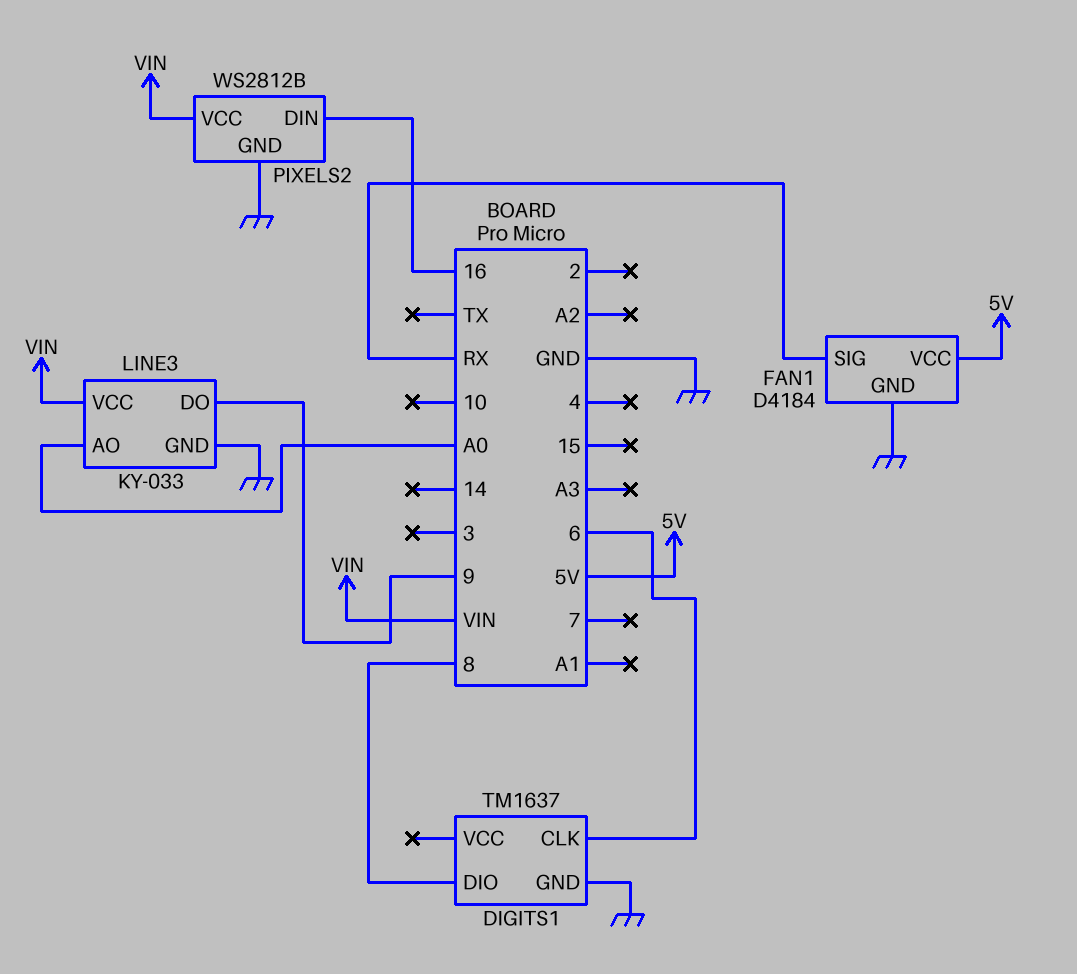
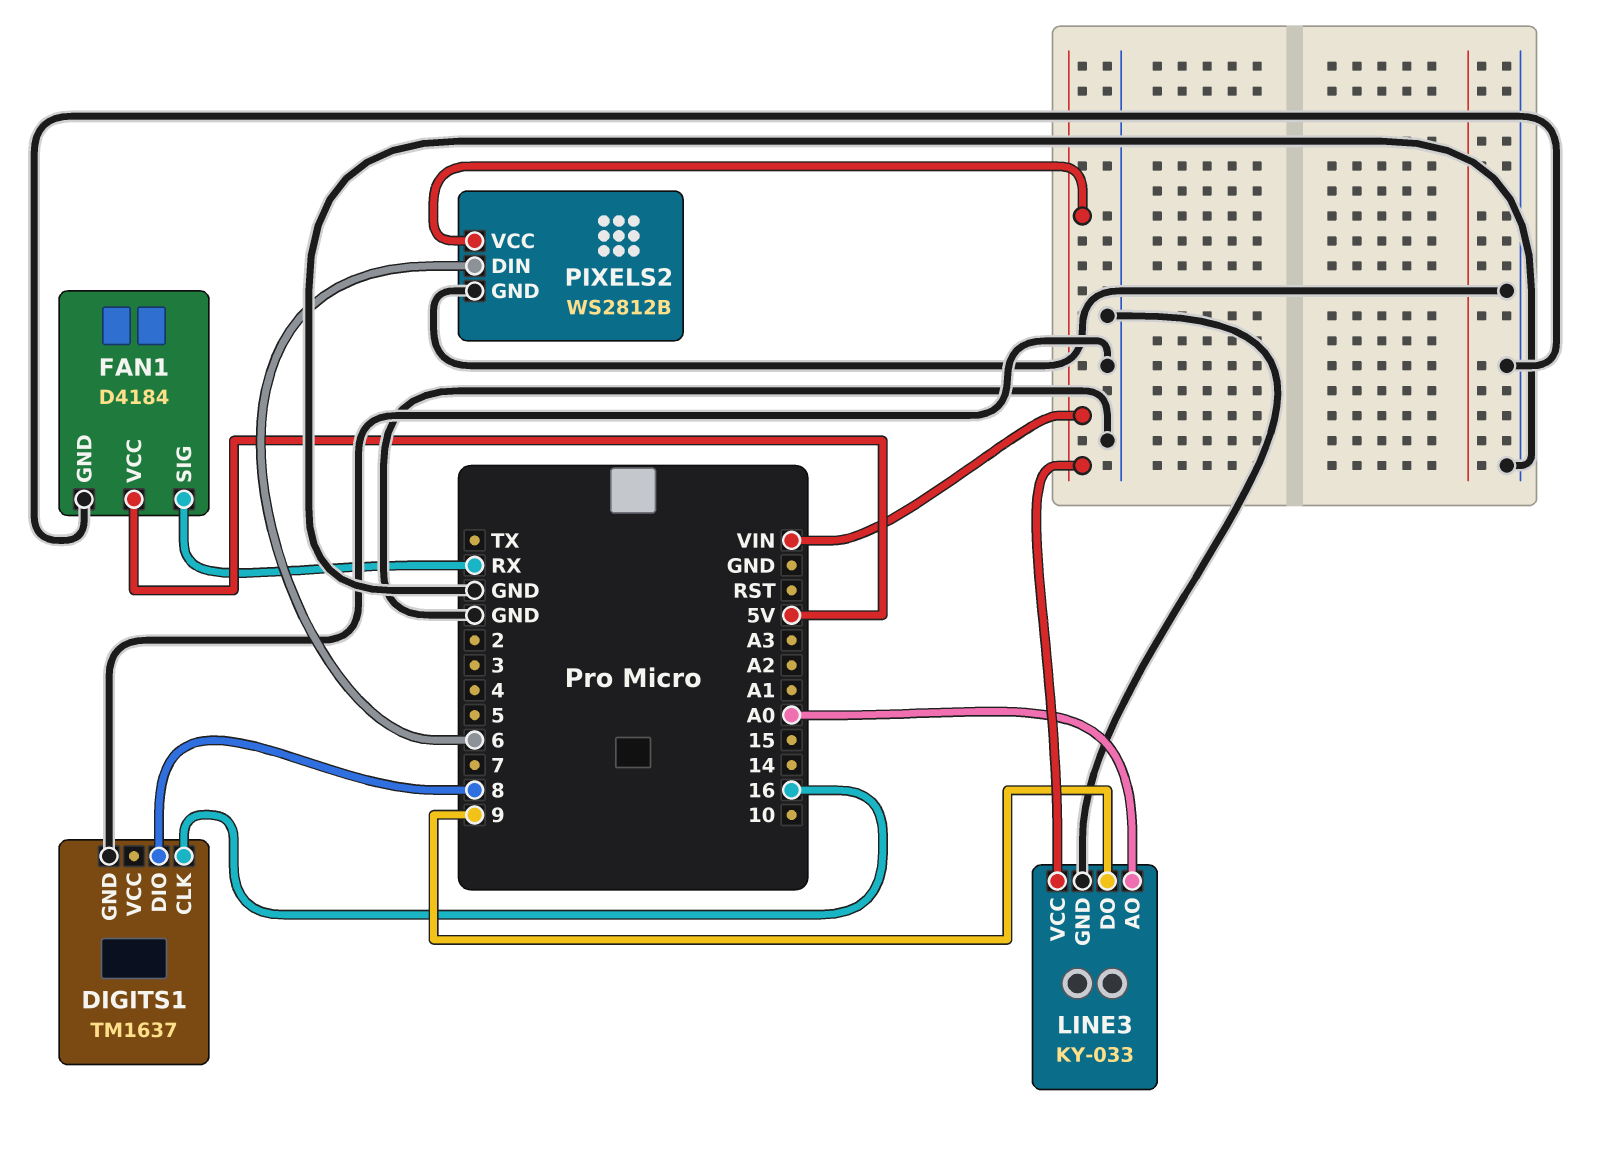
DIGITS1 pin CLK: 6 -> 16
PIXELS2 pin DIN: 16 -> 6

